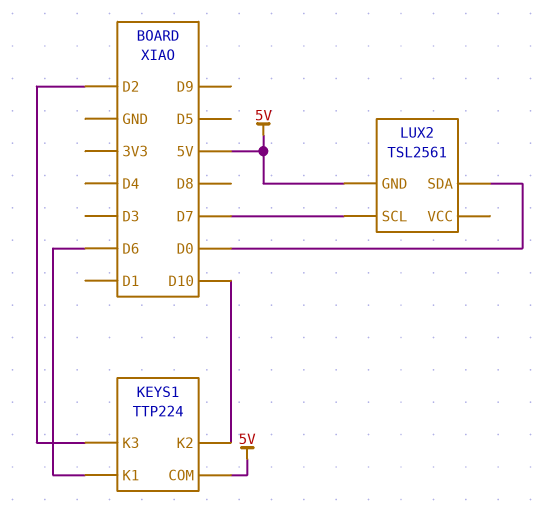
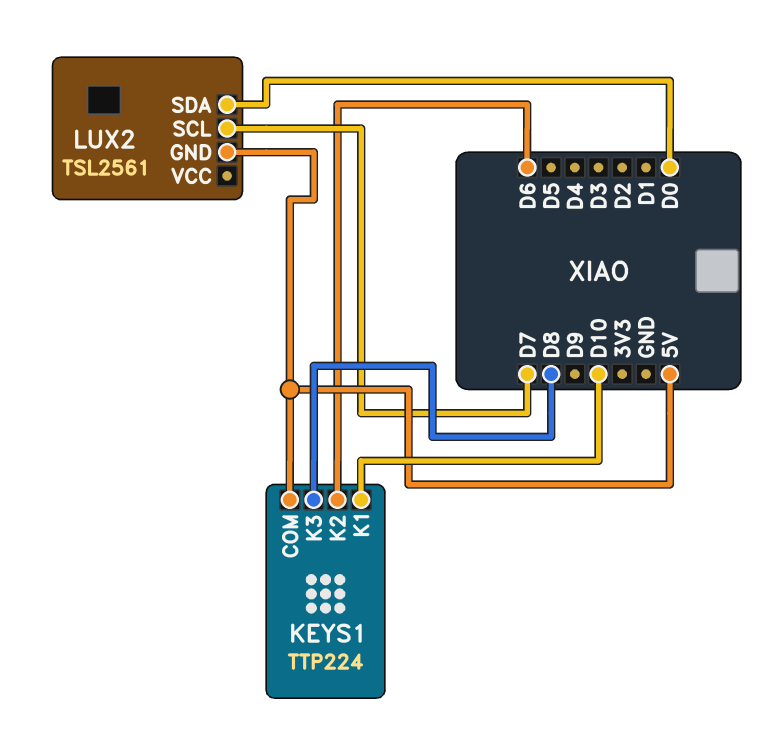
KEYS1 pin K1: D6 -> D10
KEYS1 pin K2: D10 -> D6
KEYS1 pin K3: D2 -> D8

